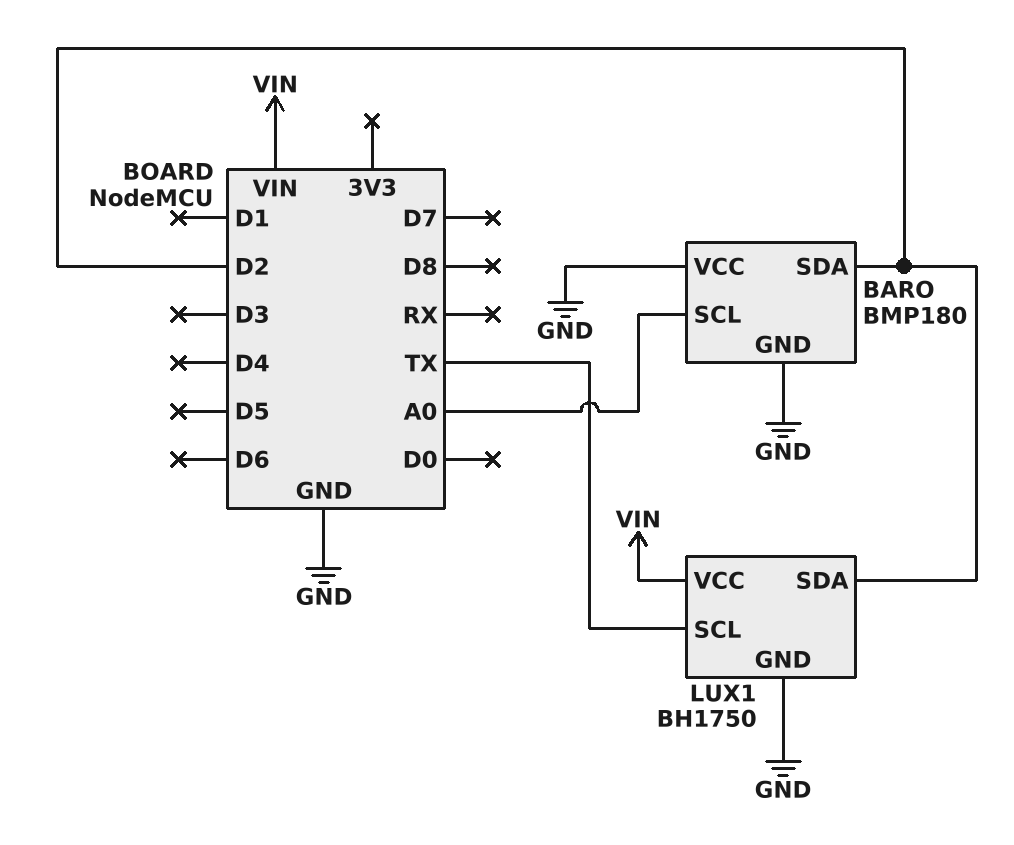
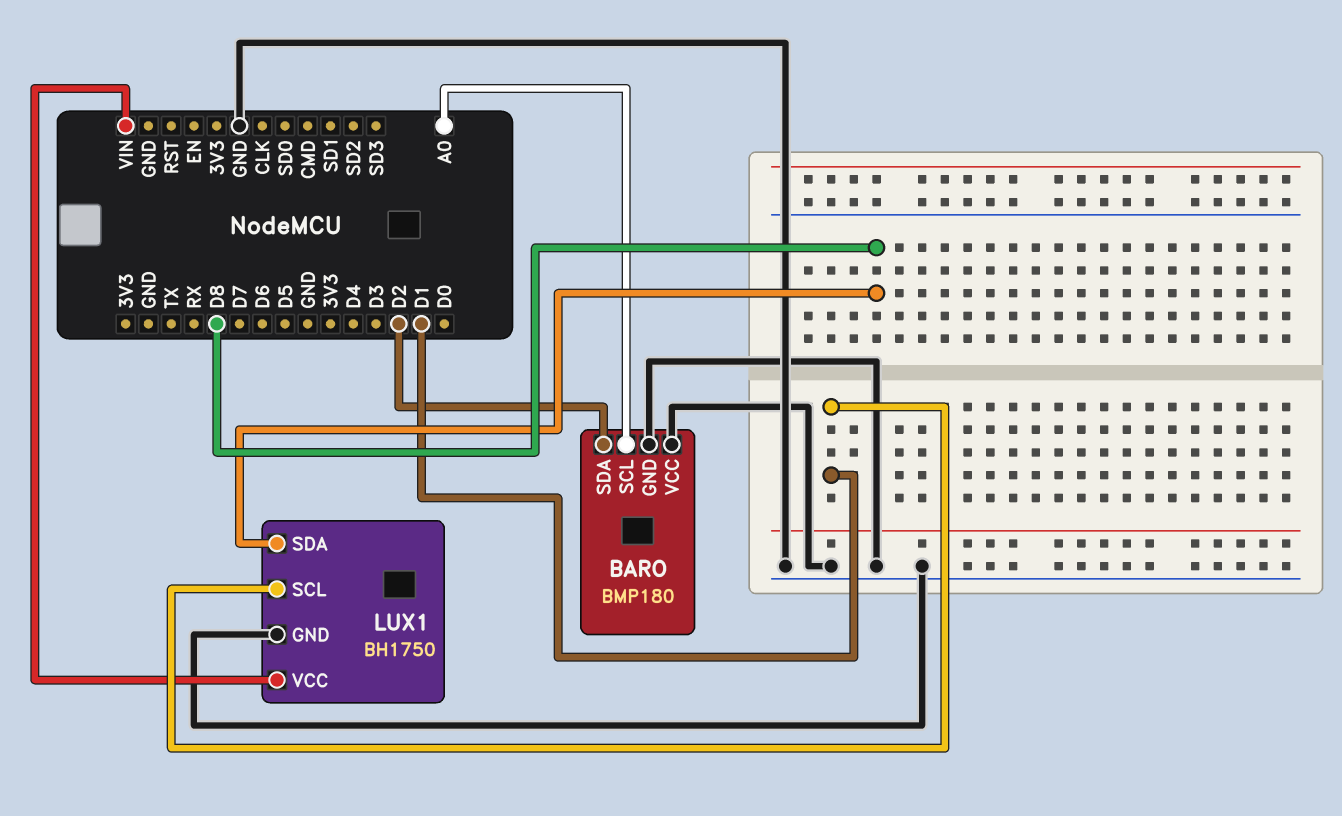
LUX1 pin SCL: TX -> D1
LUX1 pin SDA: D2 -> D8

